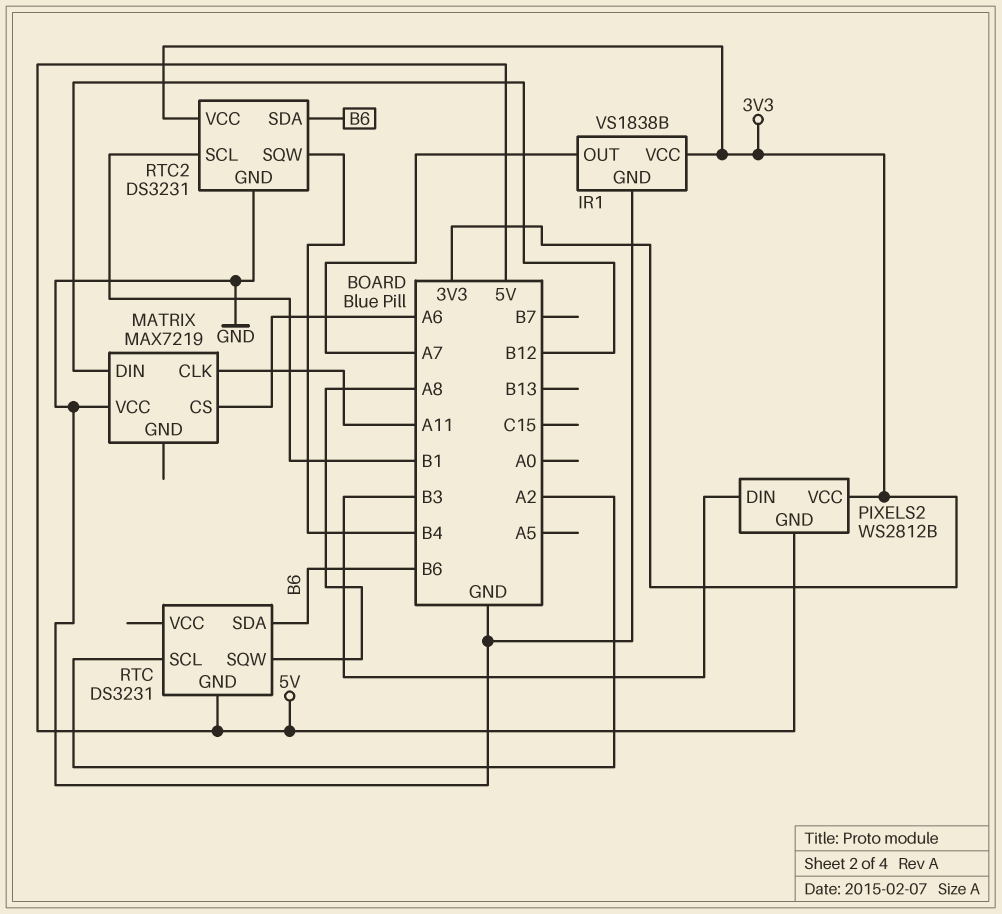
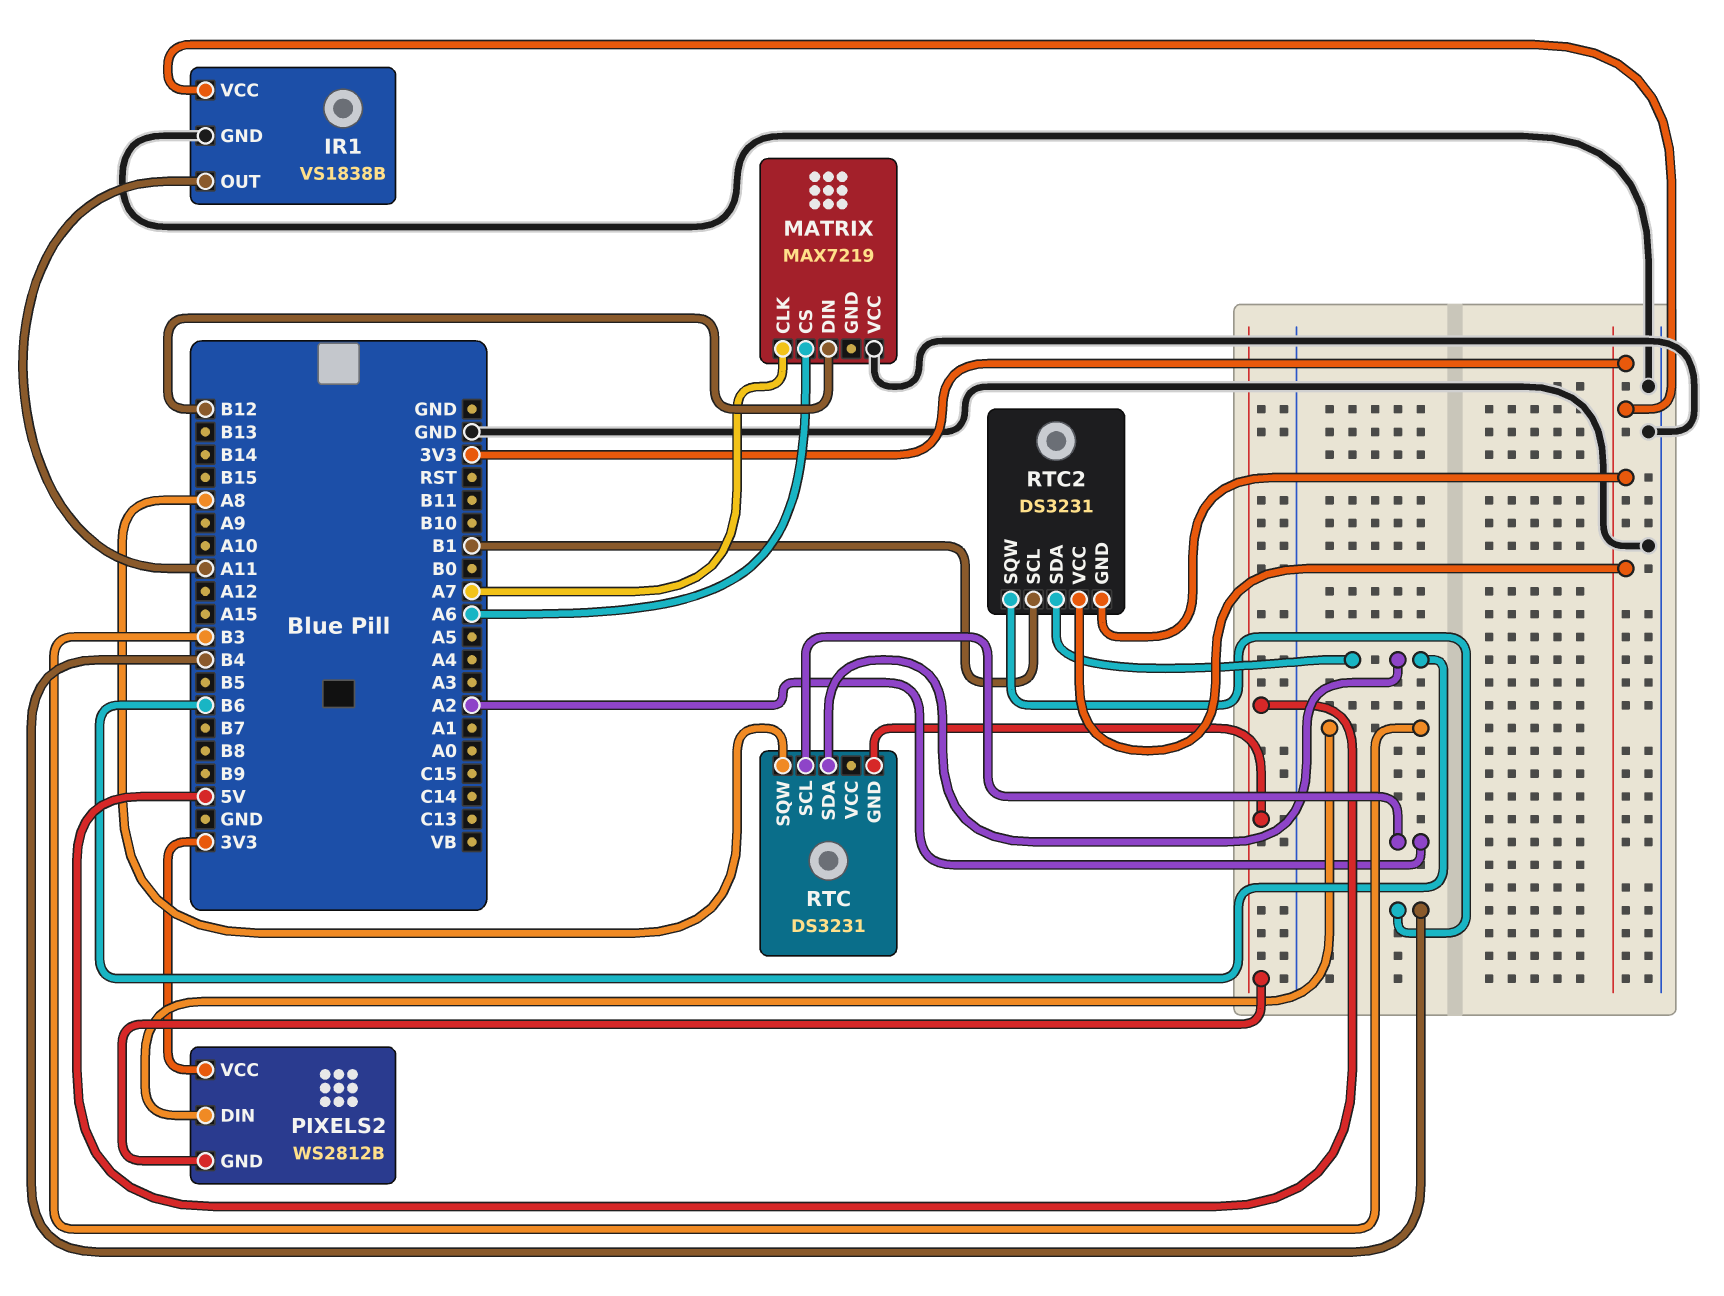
IR1 pin OUT: A7 -> A11
MATRIX pin CLK: A11 -> A7
RTC2 pin GND: GND -> 3V3

